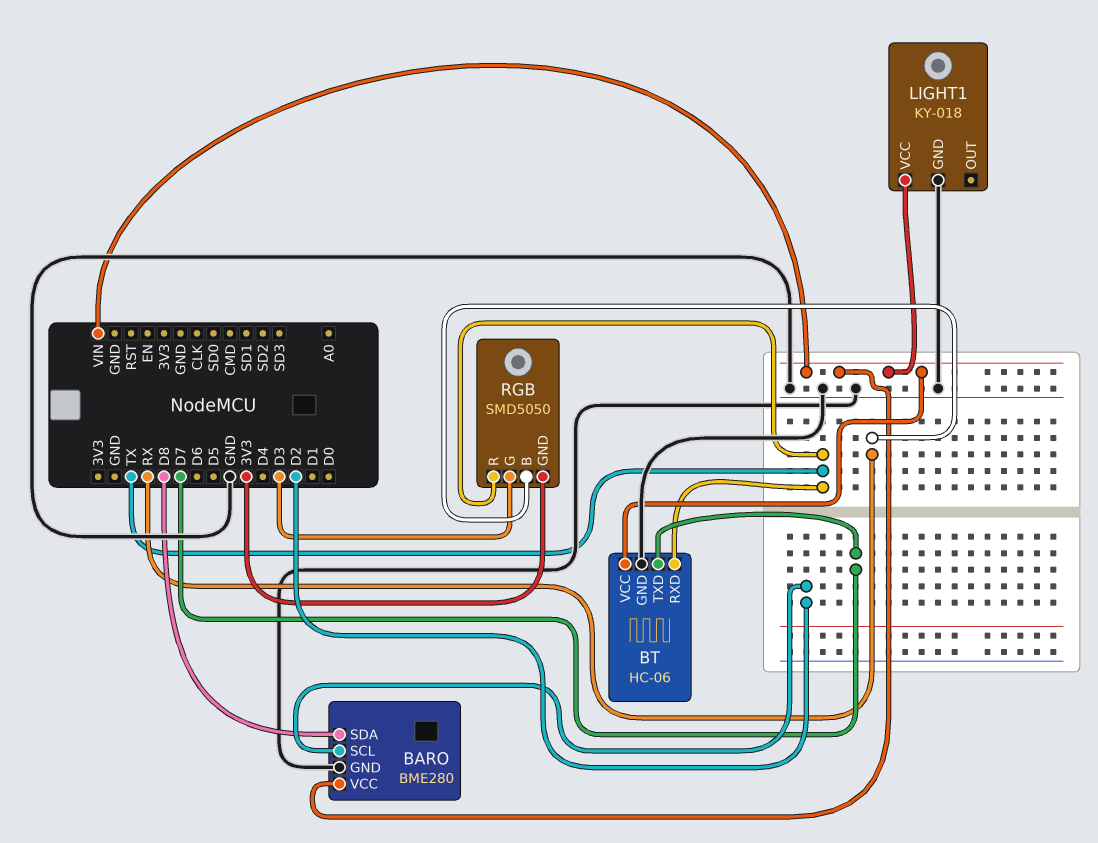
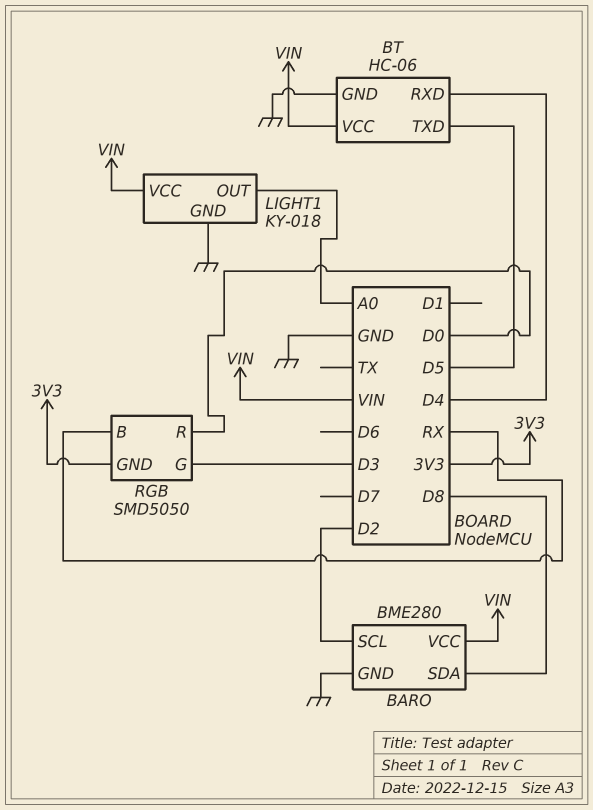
BT pin RXD: TX -> D4
BT pin TXD: D7 -> D5
LIGHT1 pin OUT: none -> A0
RGB pin R: TX -> D0

